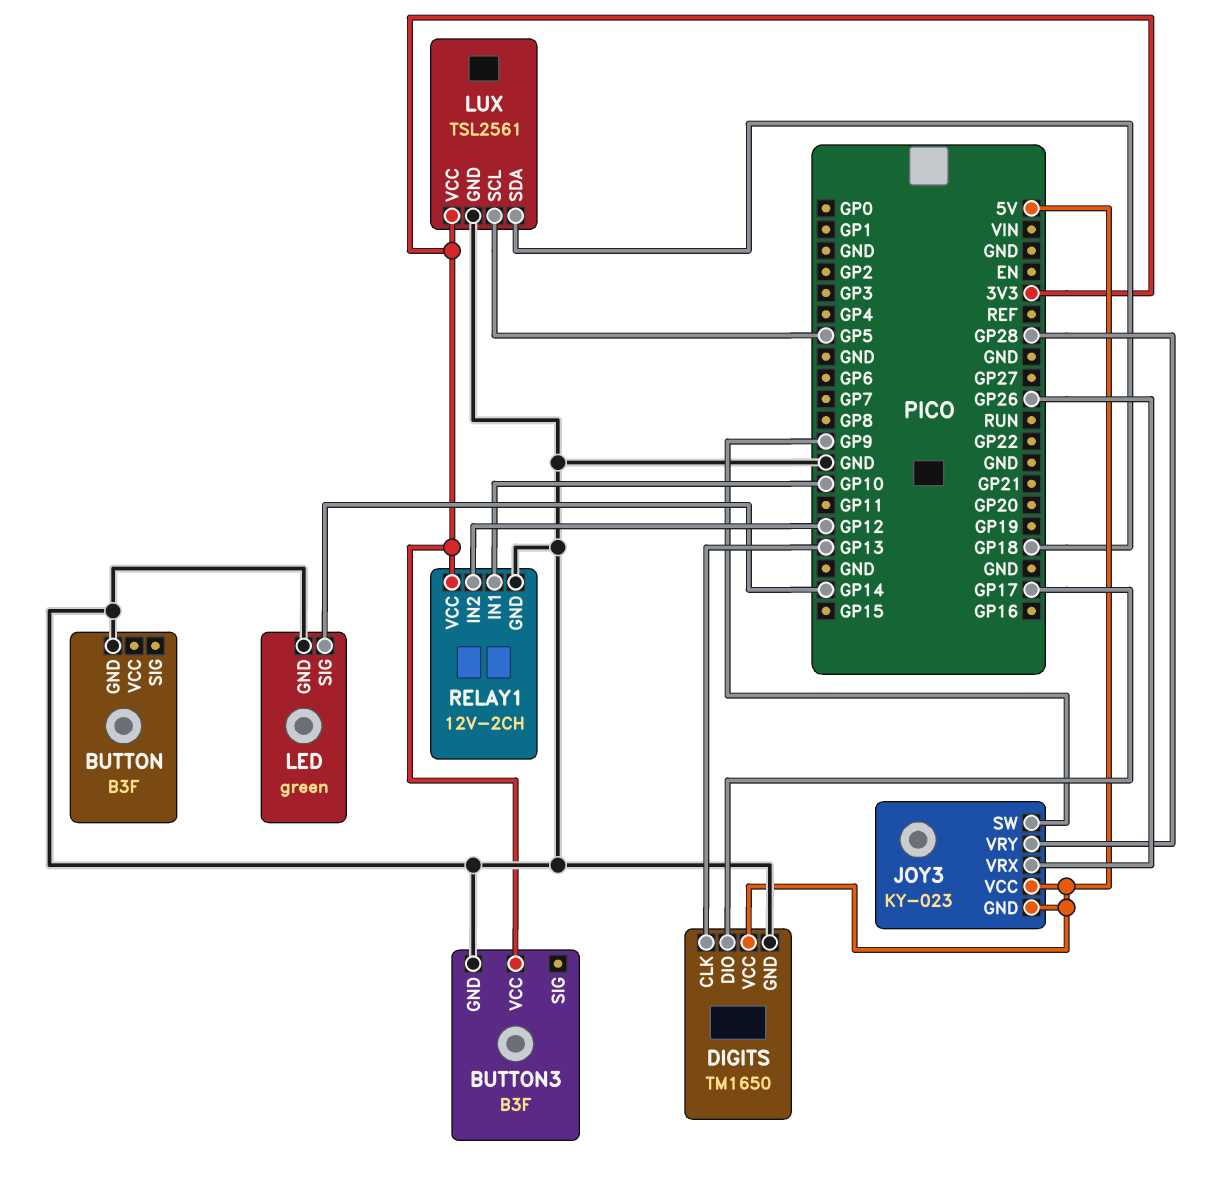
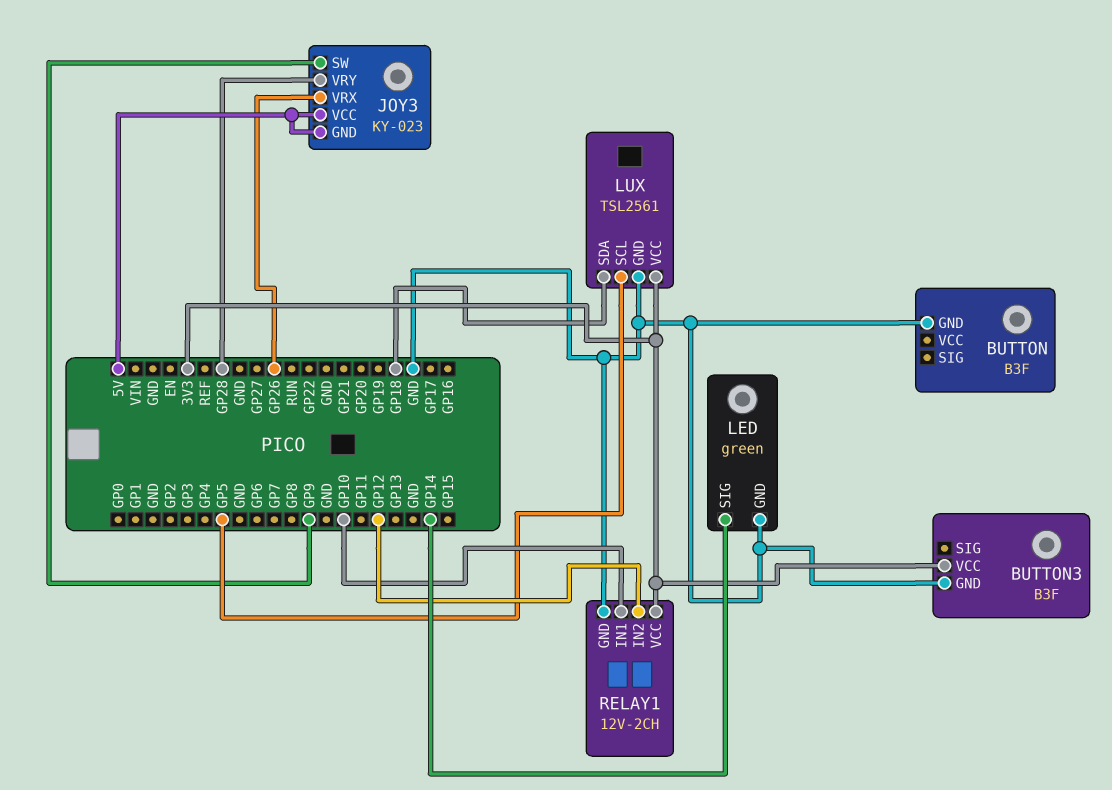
DIGITS: TM1650 -> none
DIGITS pin CLK: GP13 -> none
DIGITS pin DIO: GP17 -> none
DIGITS pin GND: GND -> none
DIGITS pin VCC: 5V -> none

